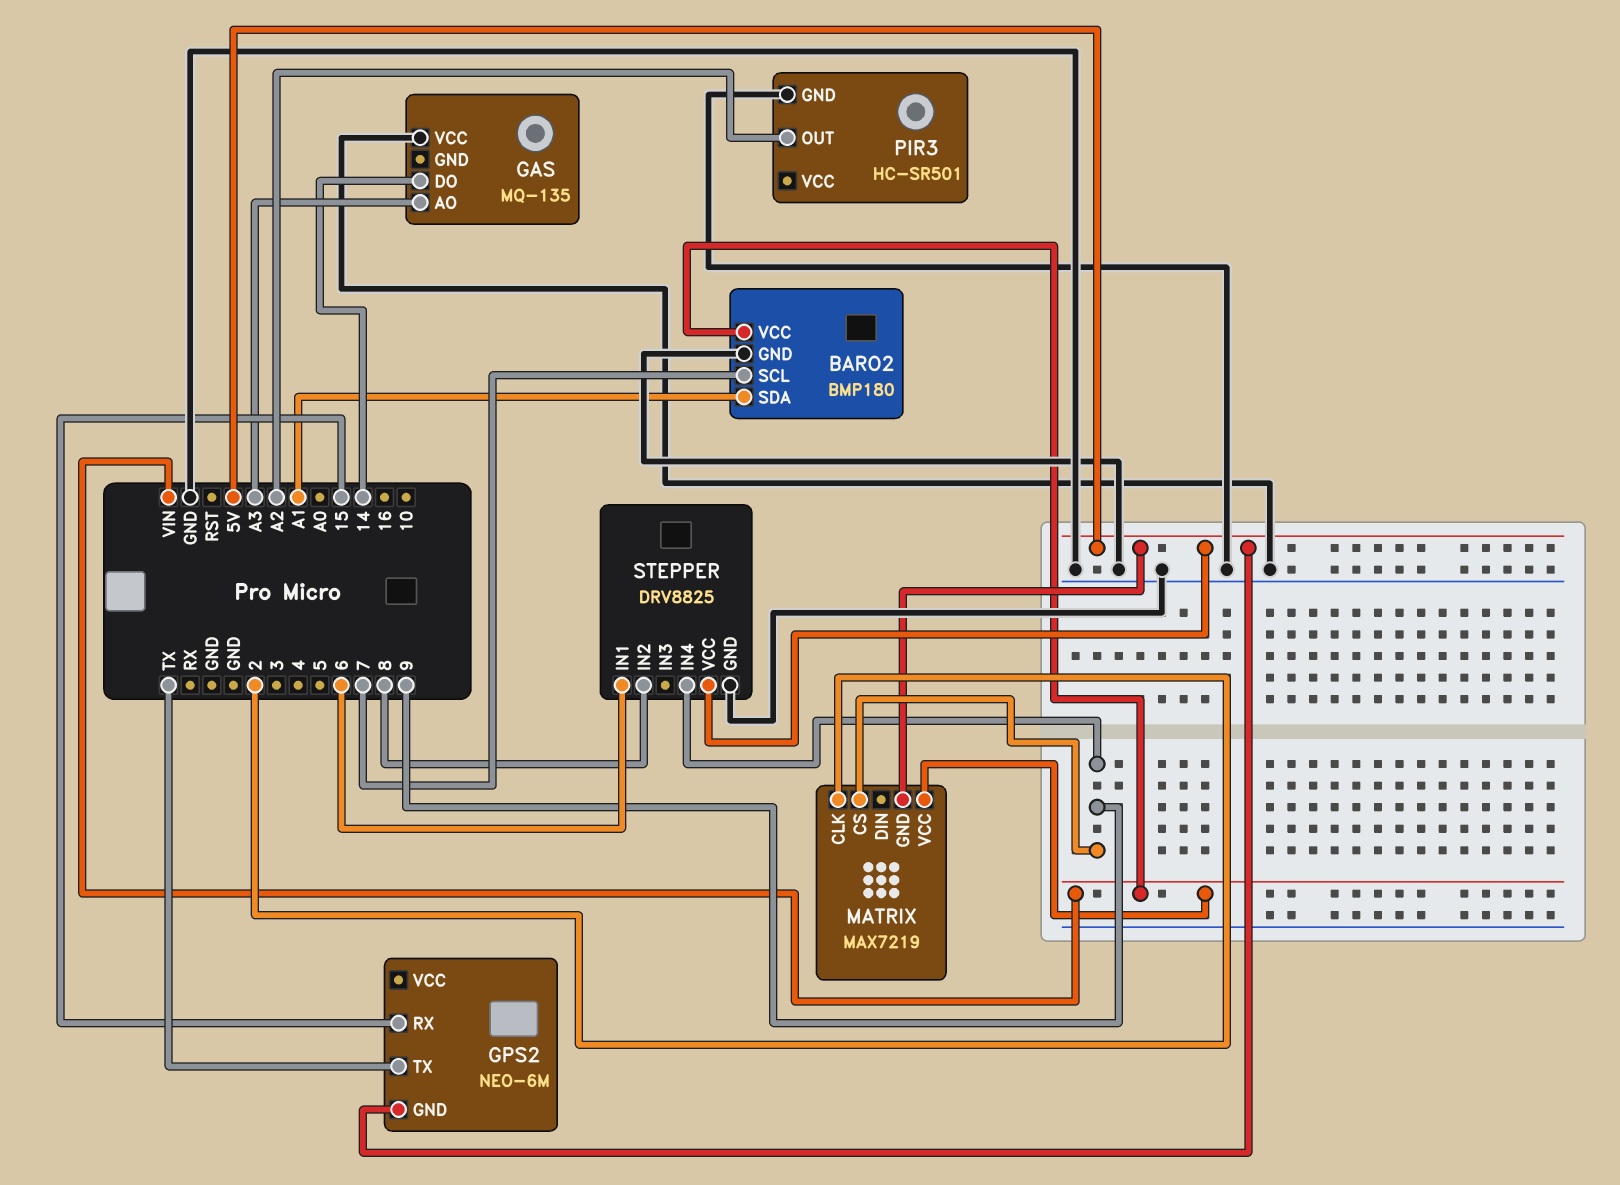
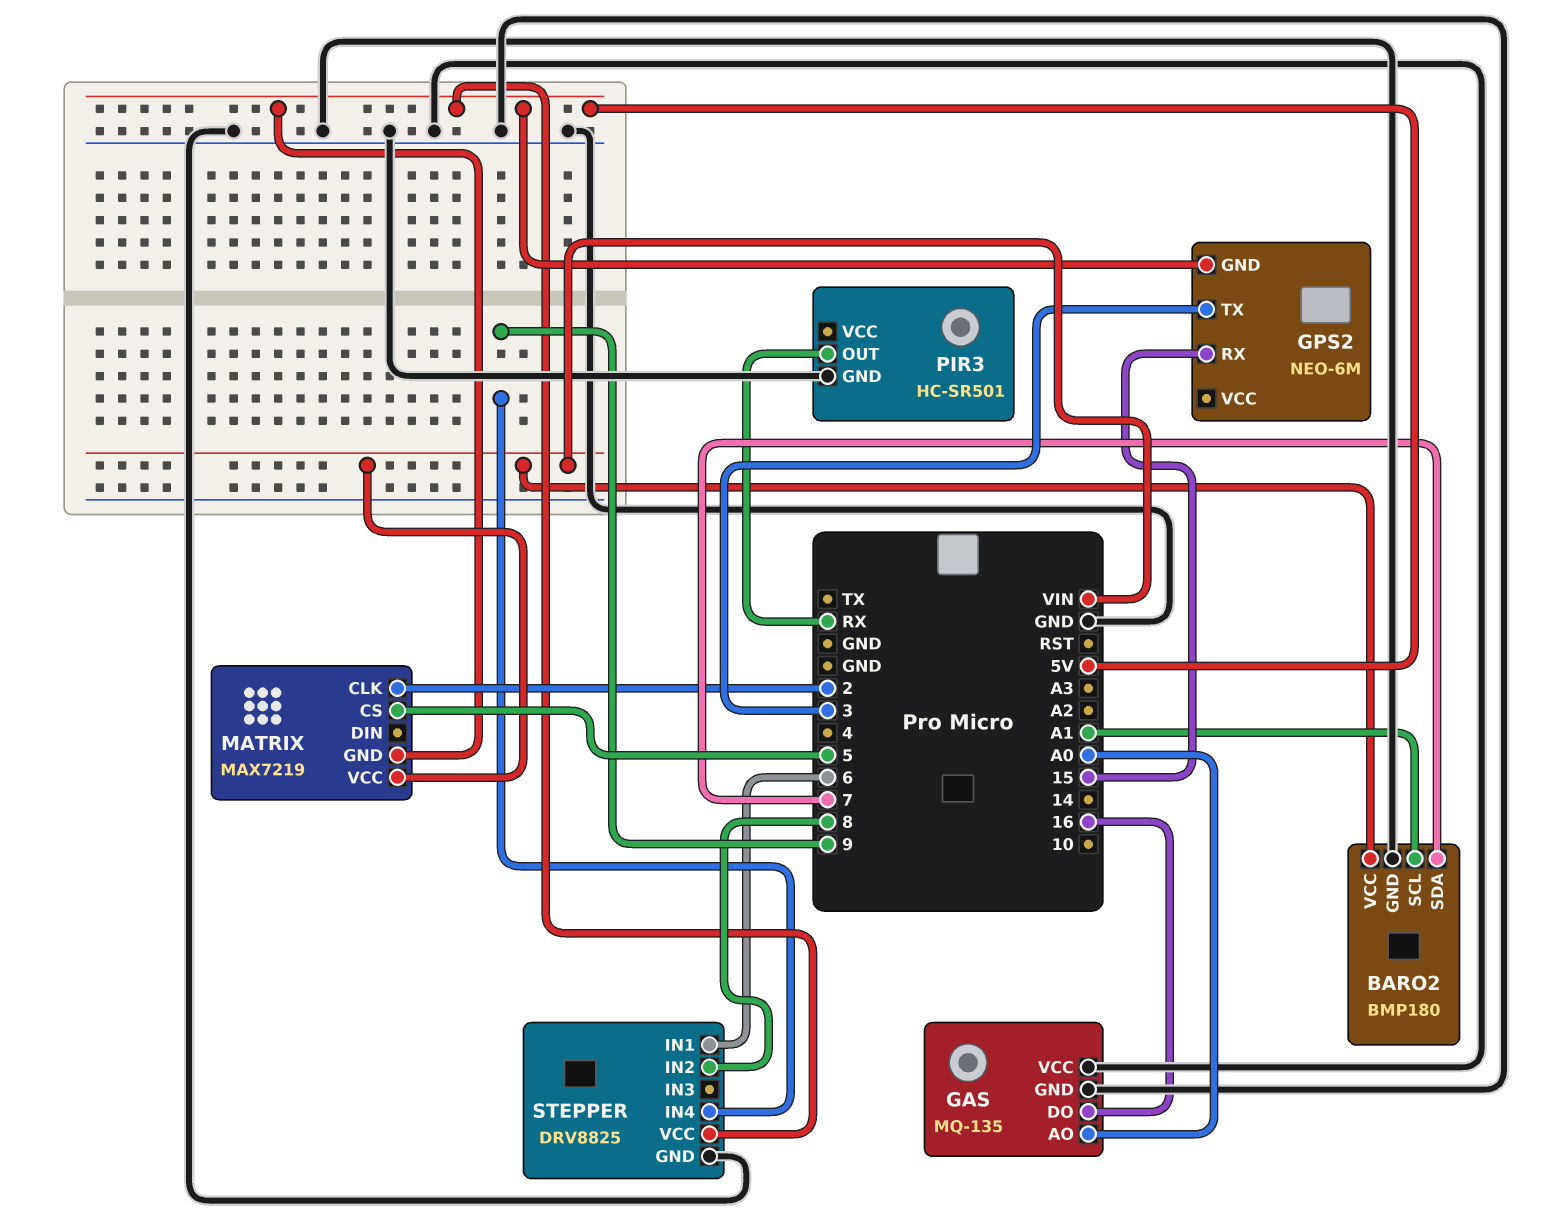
BARO2 pin SCL: 7 -> A1
BARO2 pin SDA: A1 -> 7
GAS pin AO: A3 -> A0
GAS pin DO: 14 -> 16
GAS pin GND: none -> GND
GPS2 pin TX: TX -> 3
MATRIX pin CS: 9 -> 5
PIR3 pin OUT: A2 -> RX

